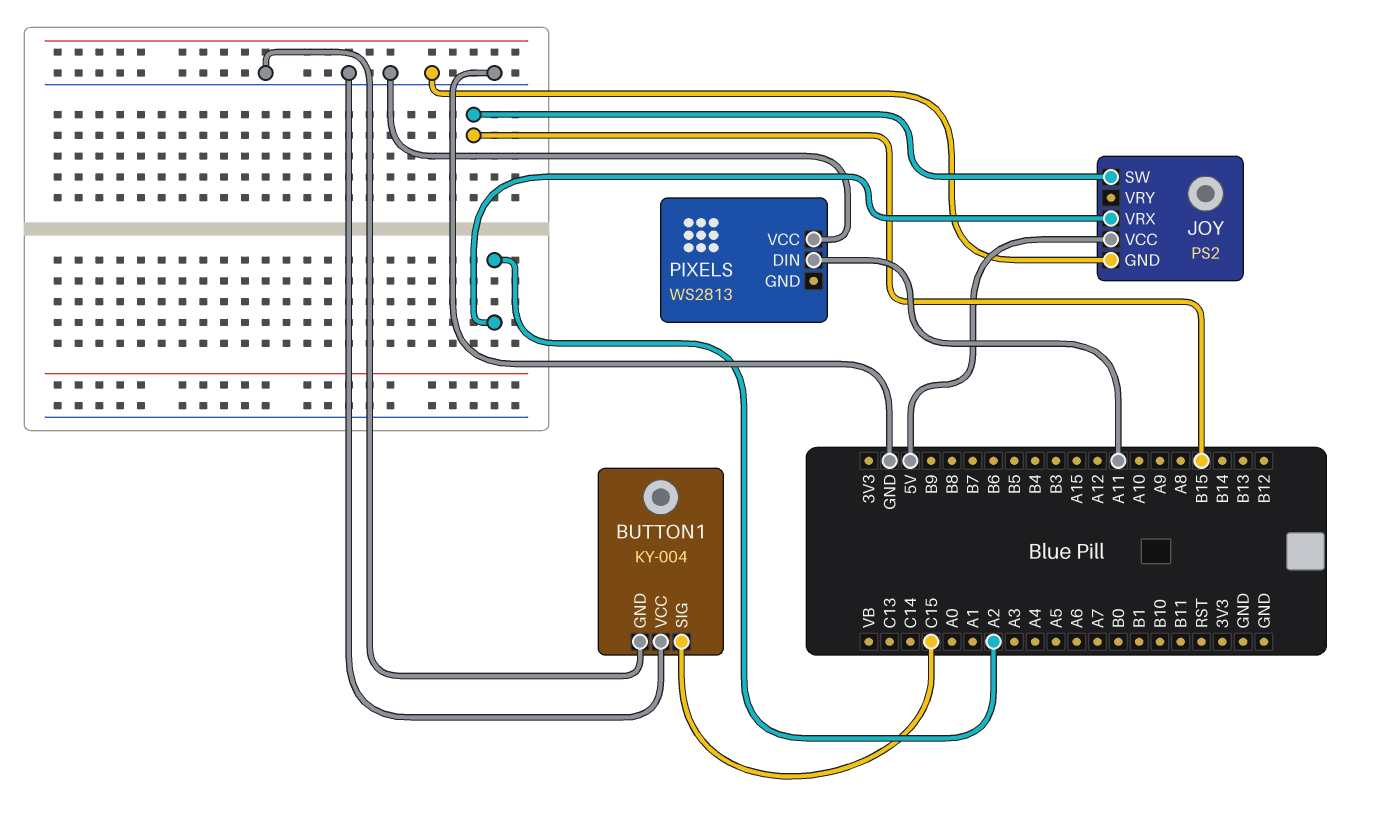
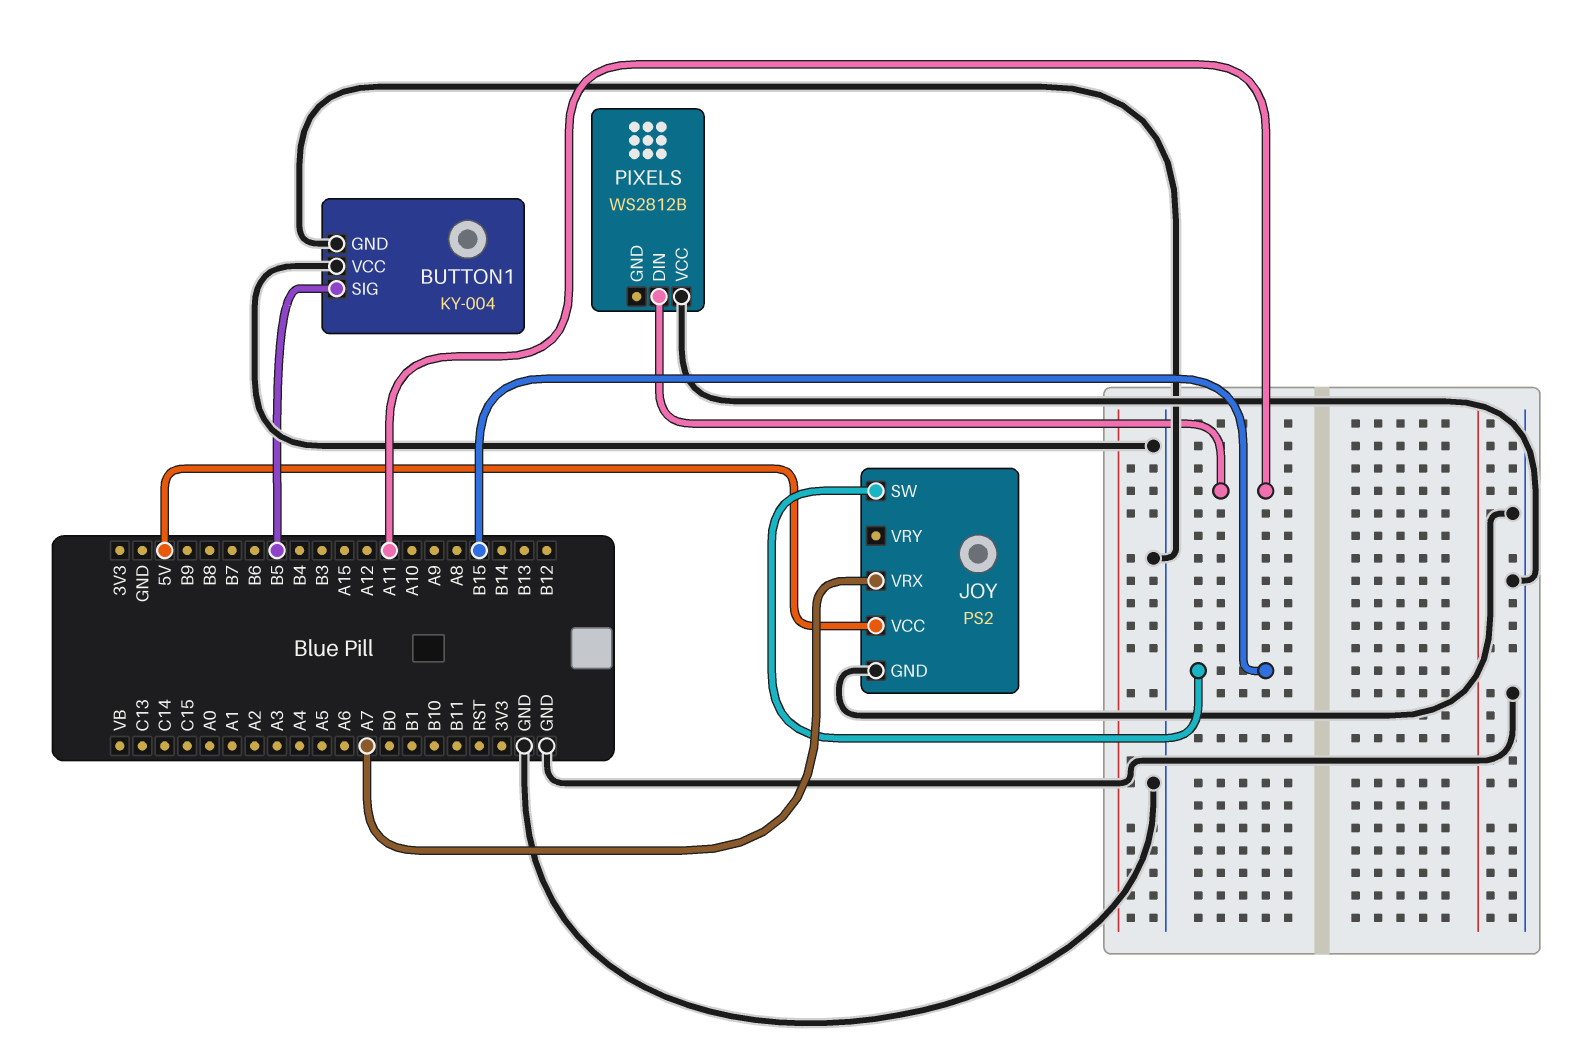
BUTTON1 pin SIG: C15 -> B5
JOY pin VRX: A2 -> A7
PIXELS: WS2813 -> WS2812B

